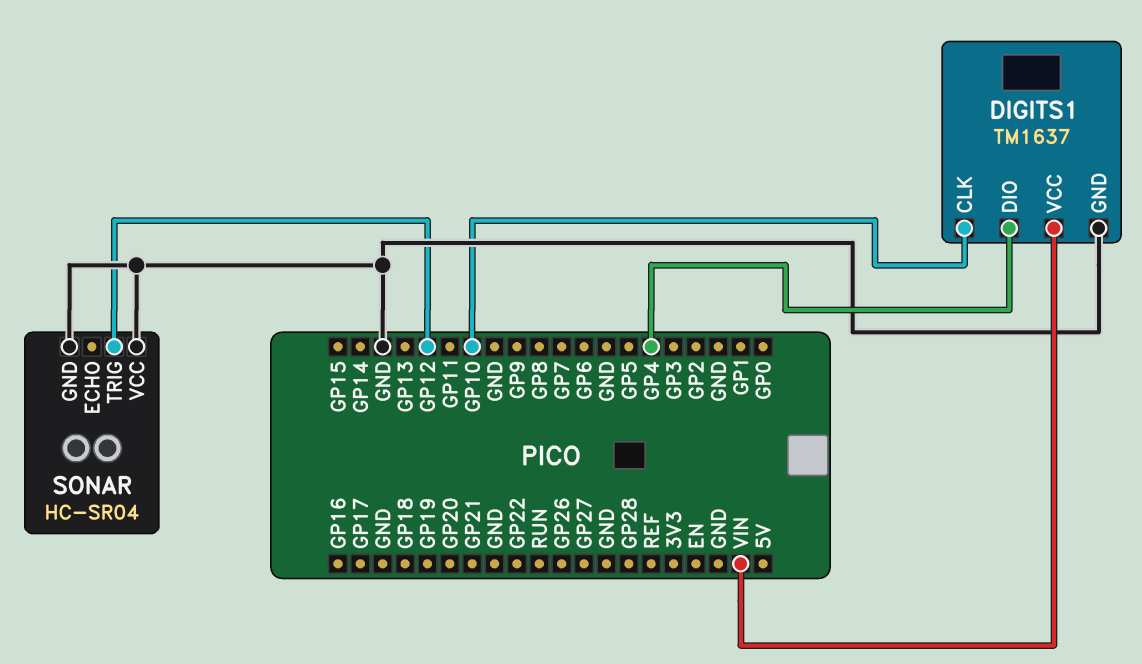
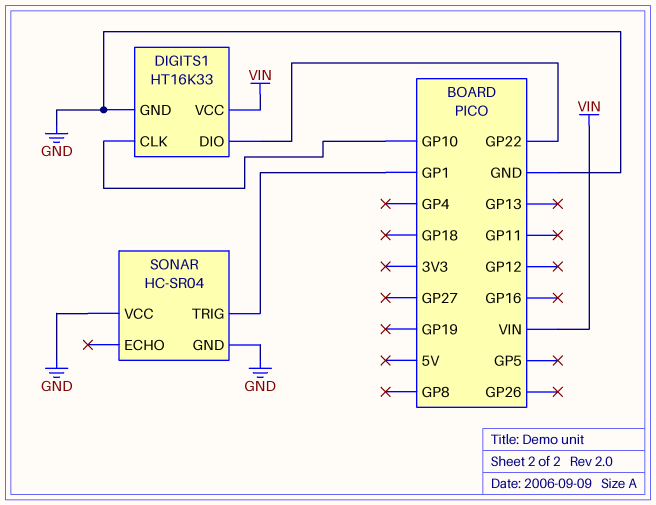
DIGITS1: TM1637 -> HT16K33
DIGITS1 pin DIO: GP4 -> GP22
SONAR pin TRIG: GP12 -> GP1

